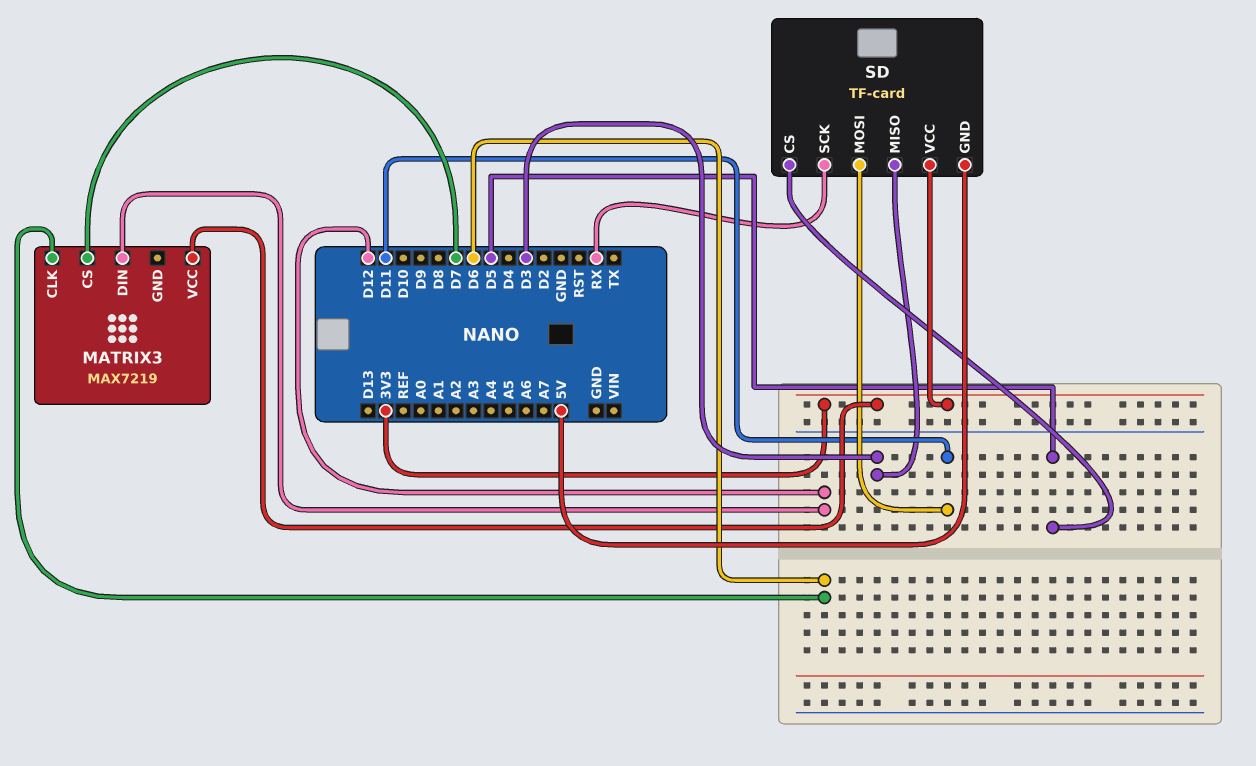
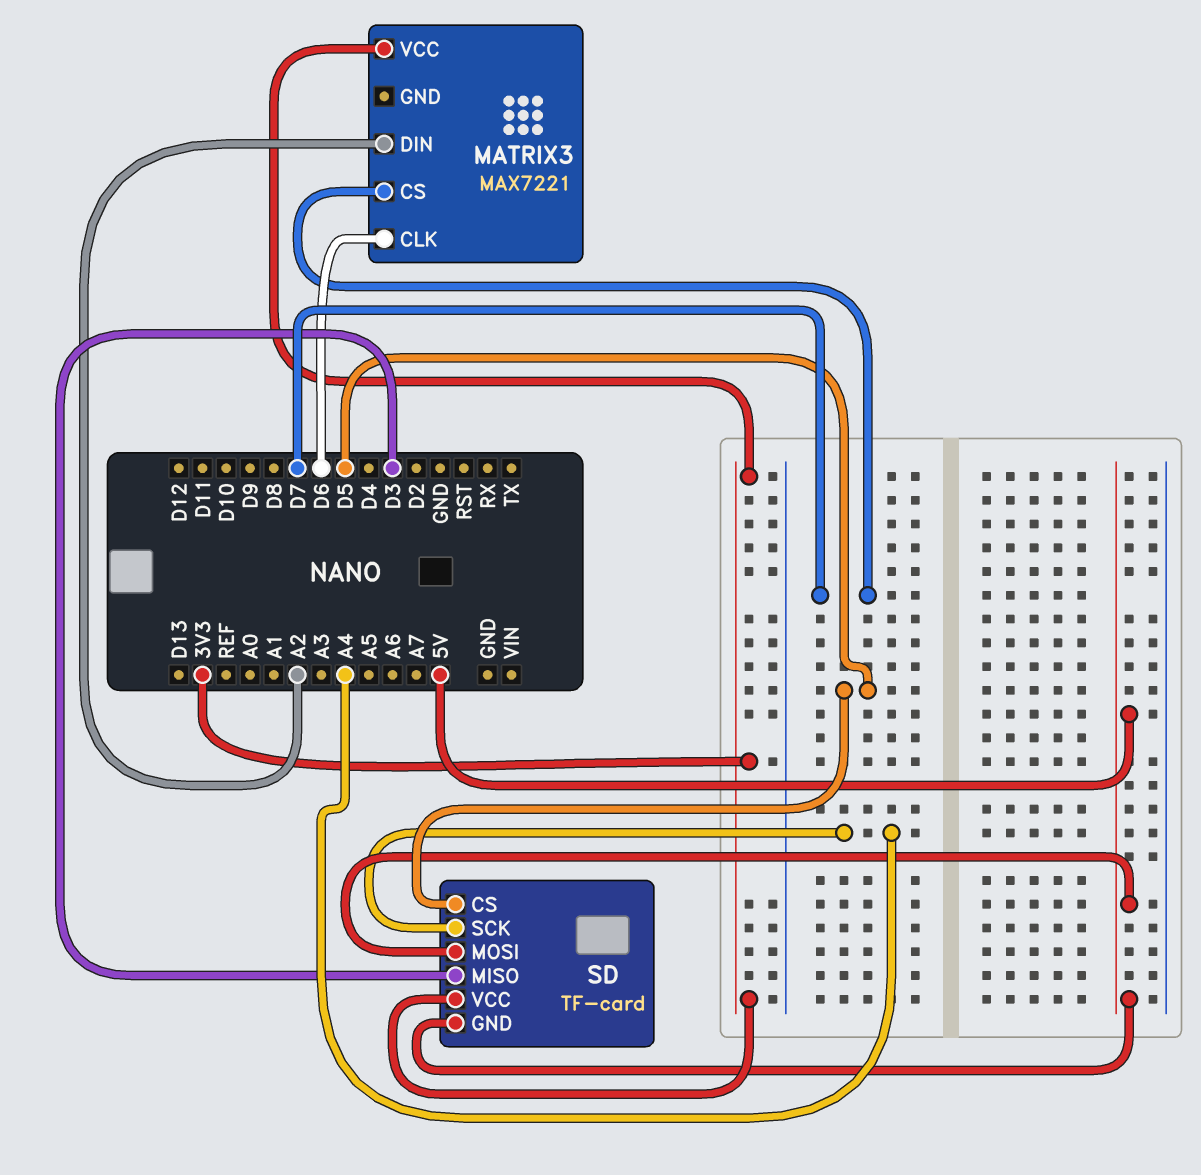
MATRIX3: MAX7219 -> MAX7221
MATRIX3 pin DIN: D12 -> A2
SD pin MOSI: D11 -> 5V
SD pin SCK: RX -> A4

